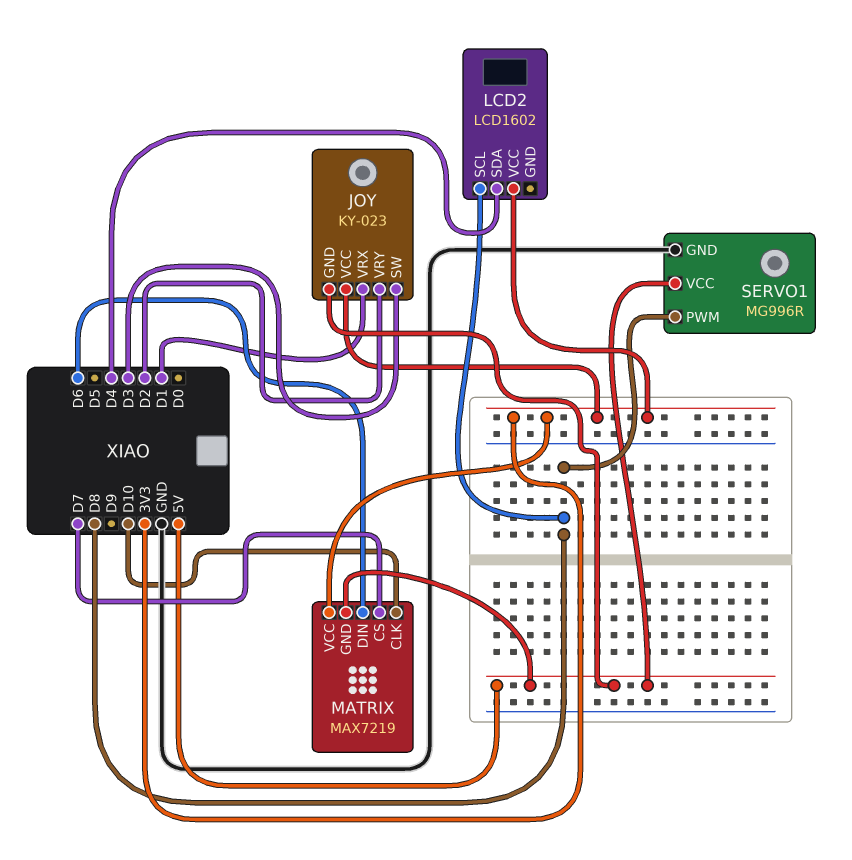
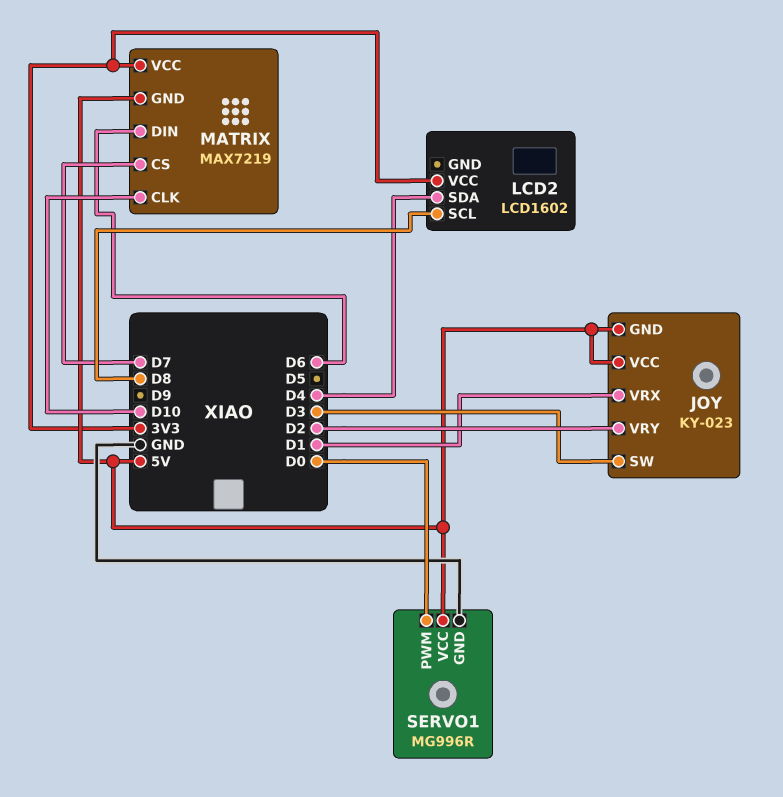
JOY pin VCC: 3V3 -> 5V
SERVO1 pin PWM: D8 -> D0

